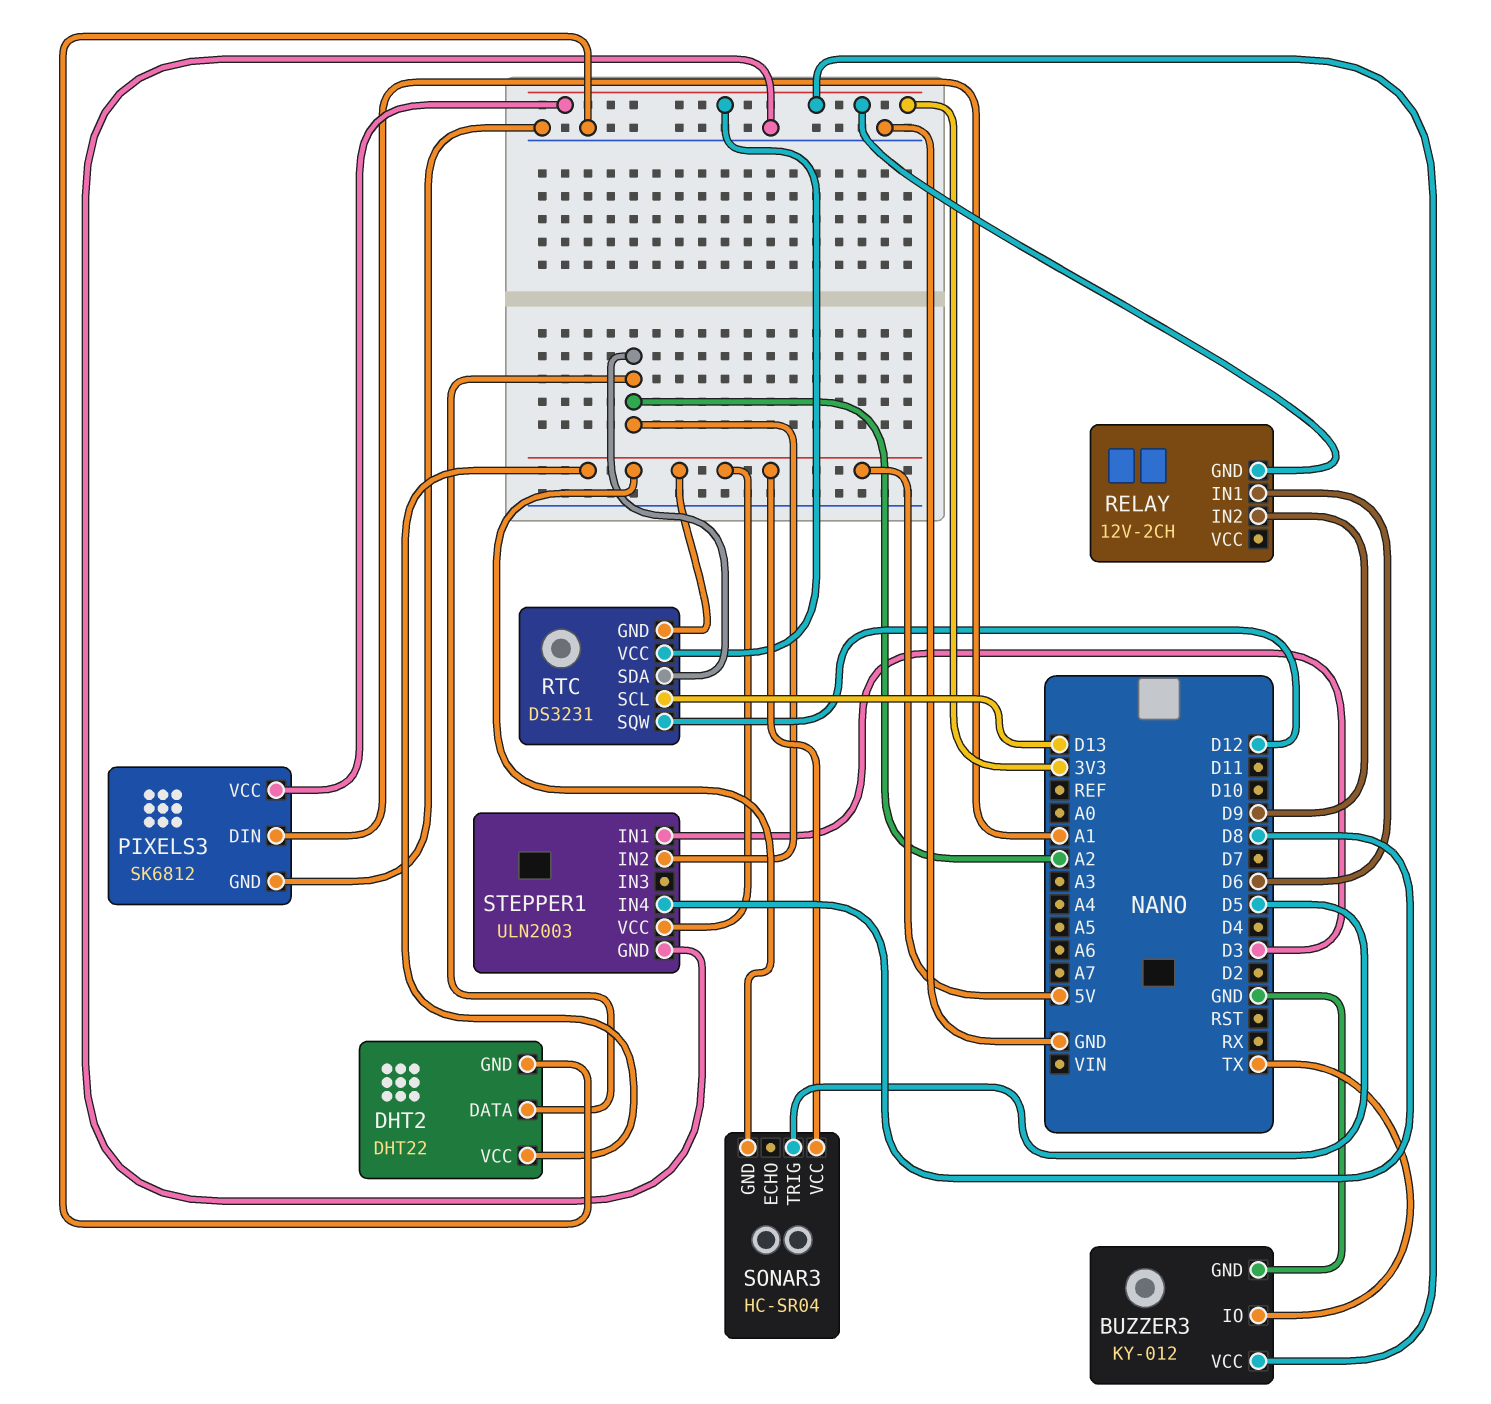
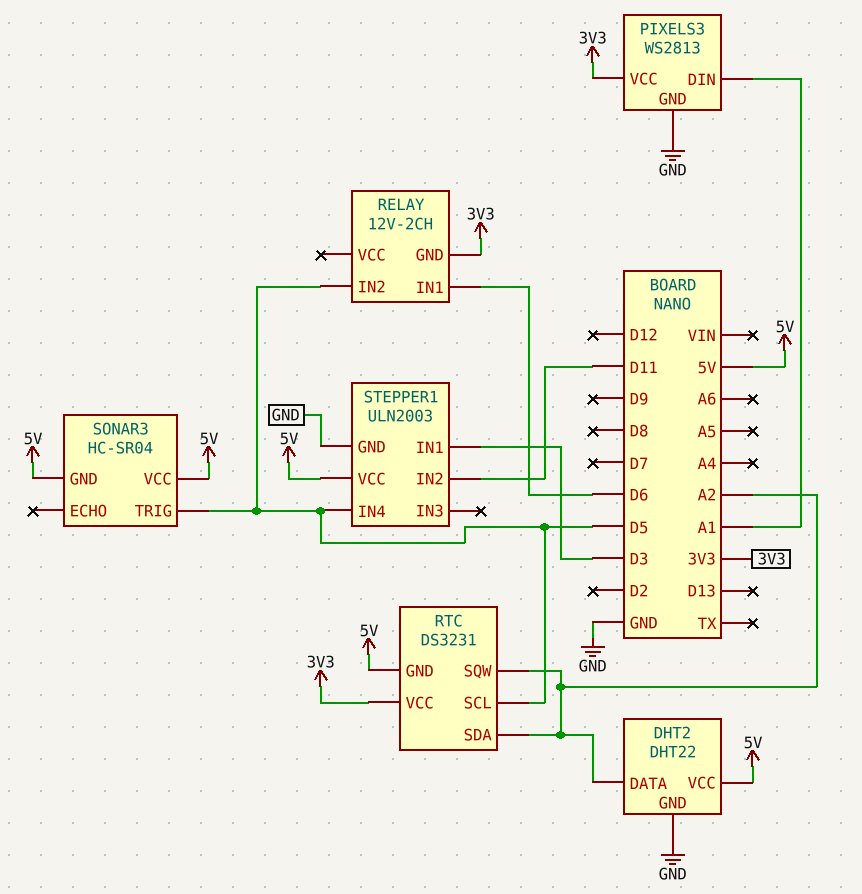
BUZZER3: KY-012 -> none
BUZZER3 pin GND: GND -> none
BUZZER3 pin IO: TX -> none
BUZZER3 pin VCC: 3V3 -> none
PIXELS3: SK6812 -> WS2813
RELAY pin IN2: D9 -> D5
RTC pin SCL: D13 -> D5
RTC pin SQW: D12 -> A2
STEPPER1 pin IN2: A2 -> D11
STEPPER1 pin IN4: D8 -> D5

